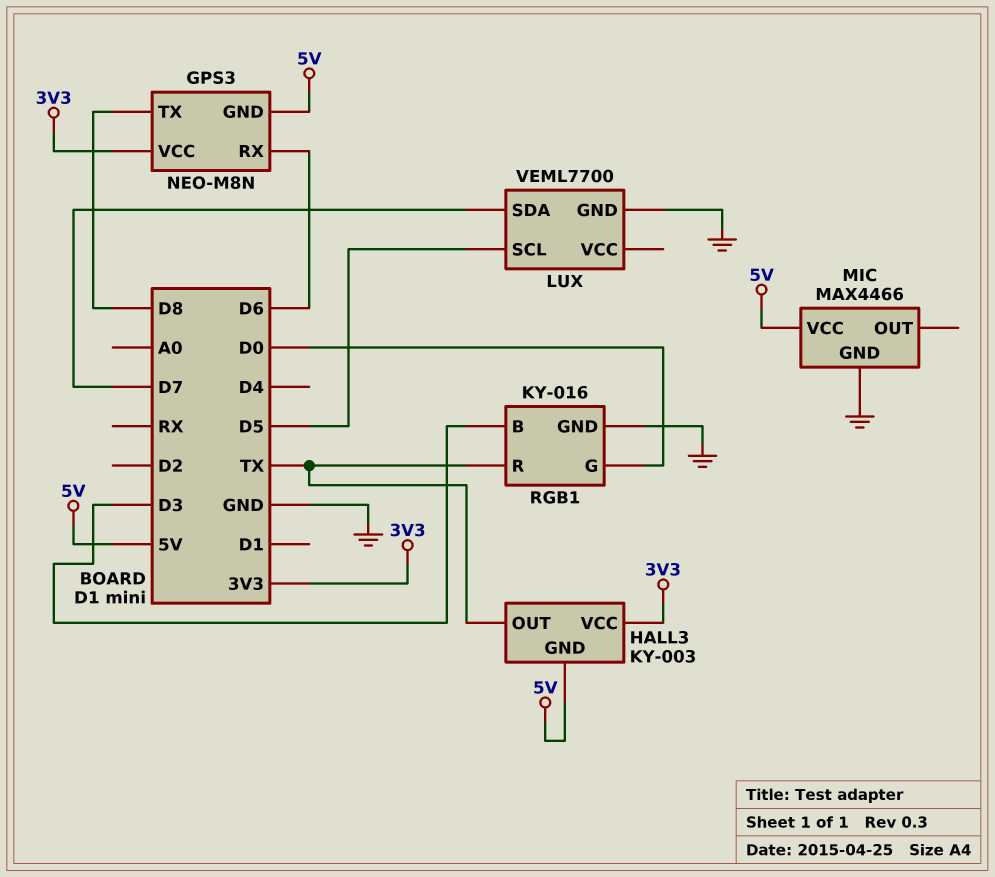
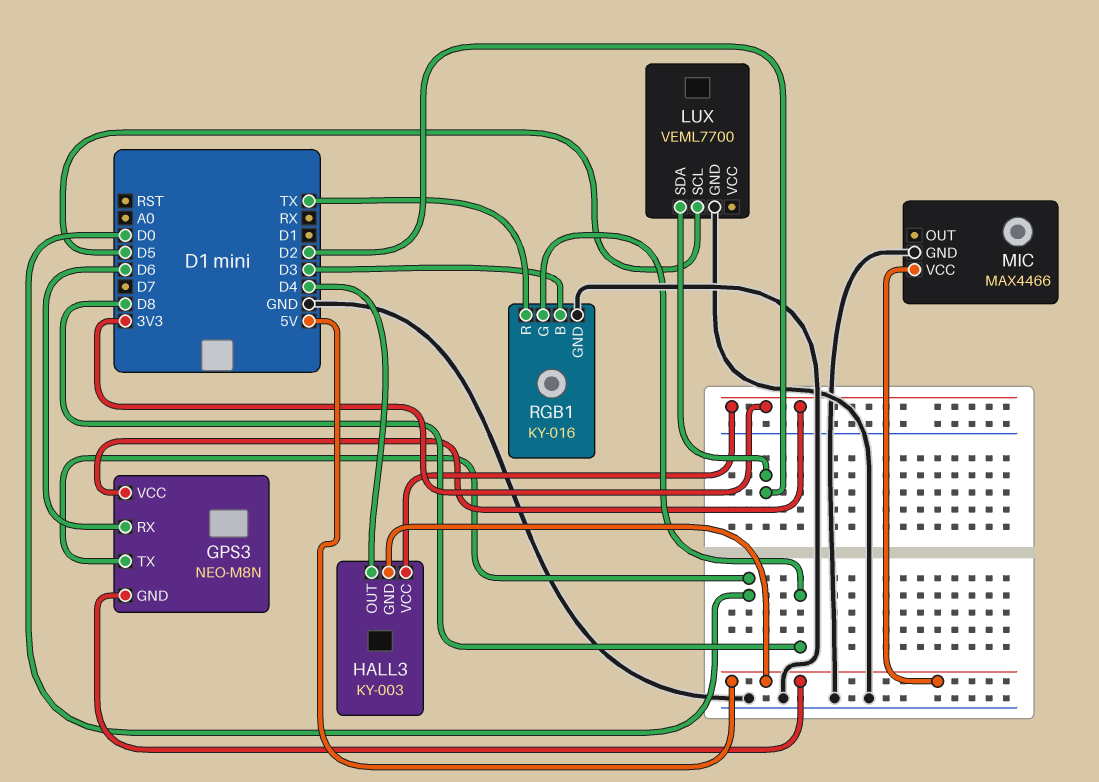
GPS3 pin TX: D8 -> D0
HALL3 pin OUT: TX -> D4
LUX pin SDA: D7 -> D2
RGB1 pin G: D0 -> D8

